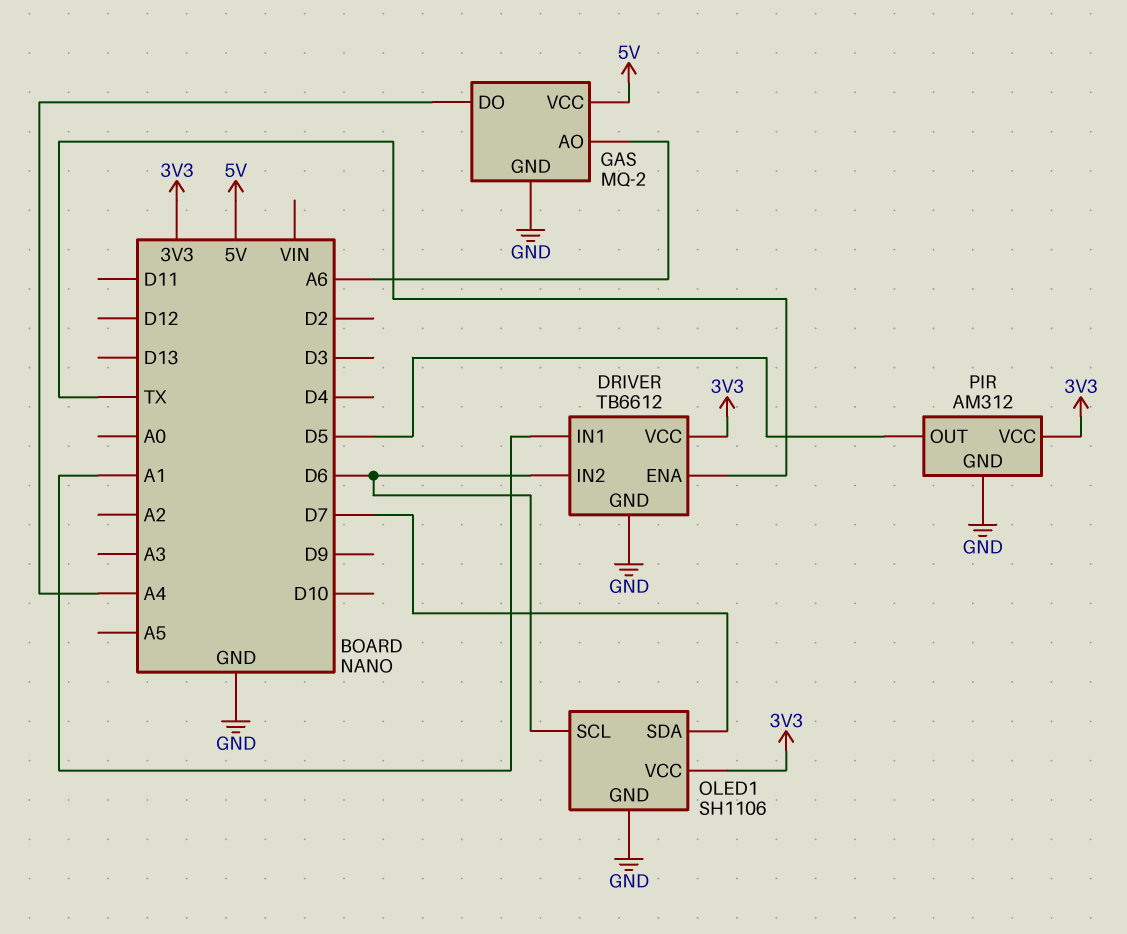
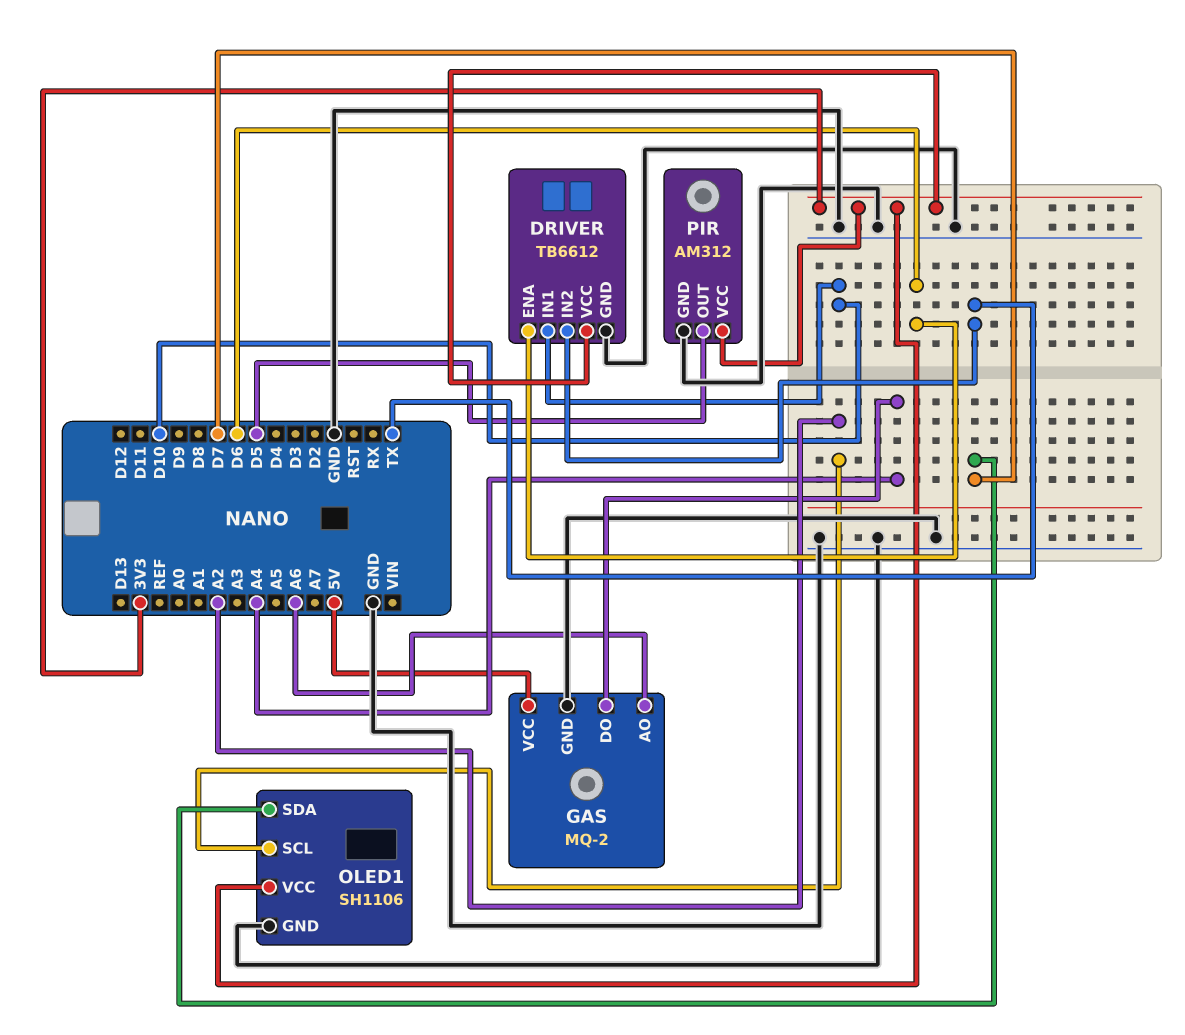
DRIVER pin ENA: TX -> D6
DRIVER pin IN1: A1 -> D10
DRIVER pin IN2: D6 -> TX
OLED1 pin SCL: D6 -> A2

